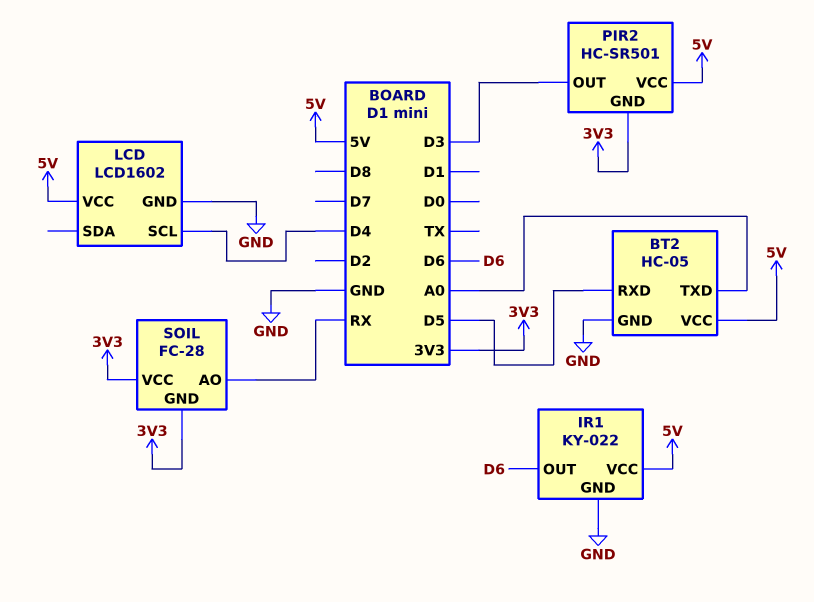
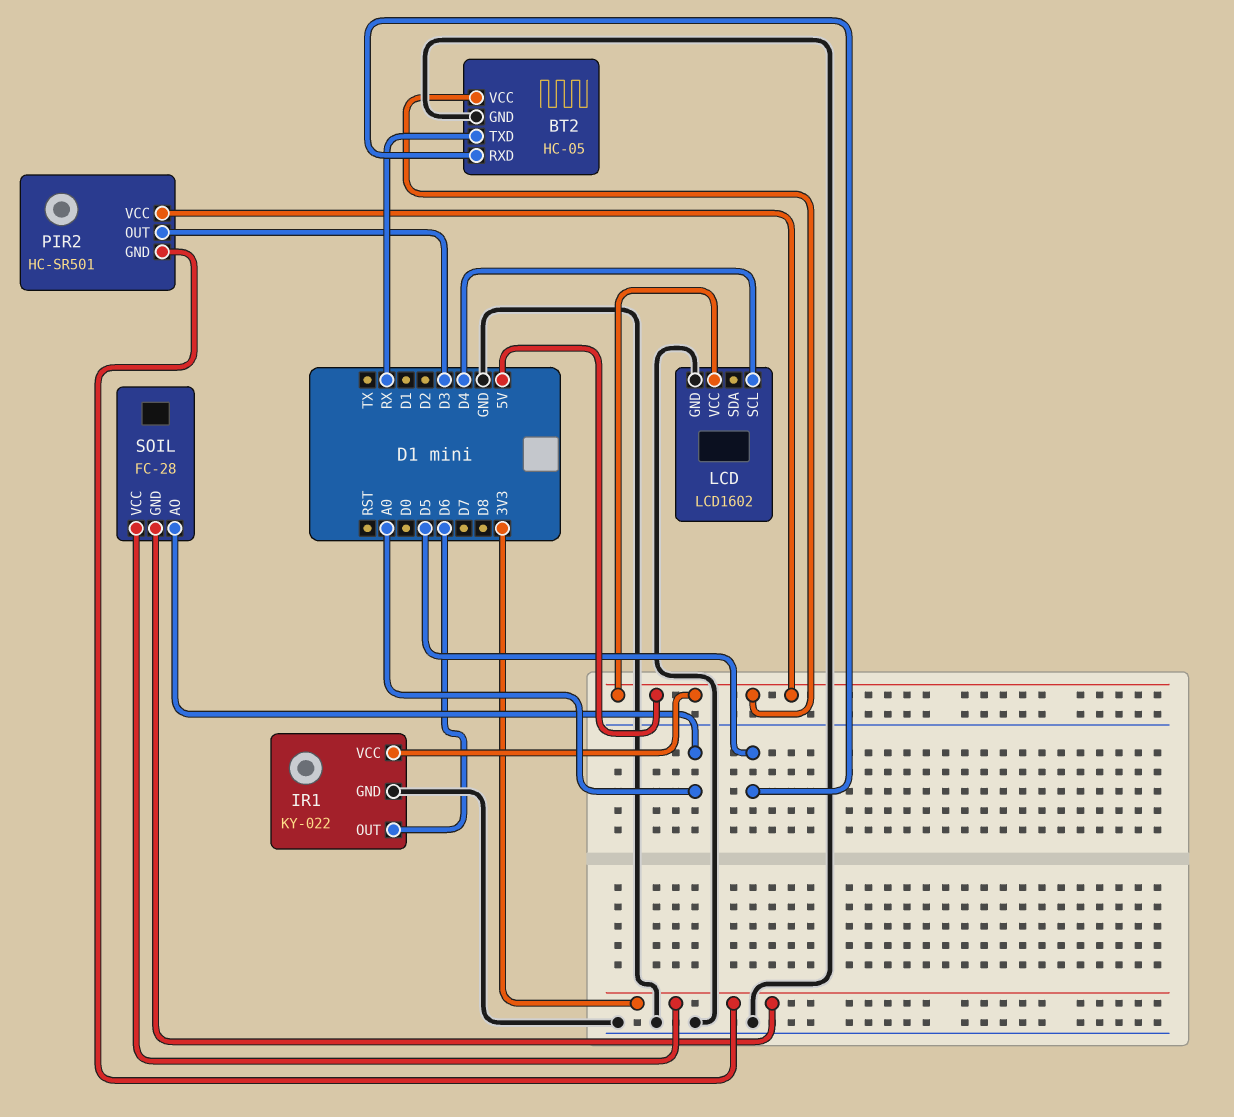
BT2 pin TXD: A0 -> RX
SOIL pin AO: RX -> A0

